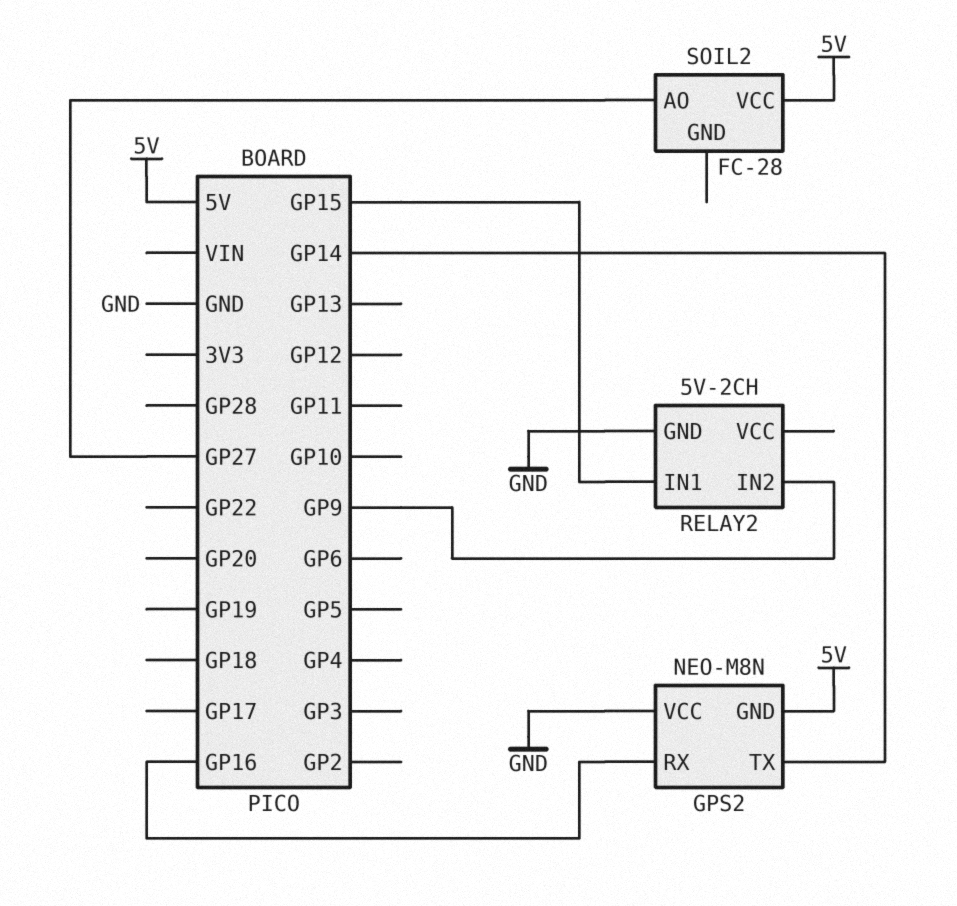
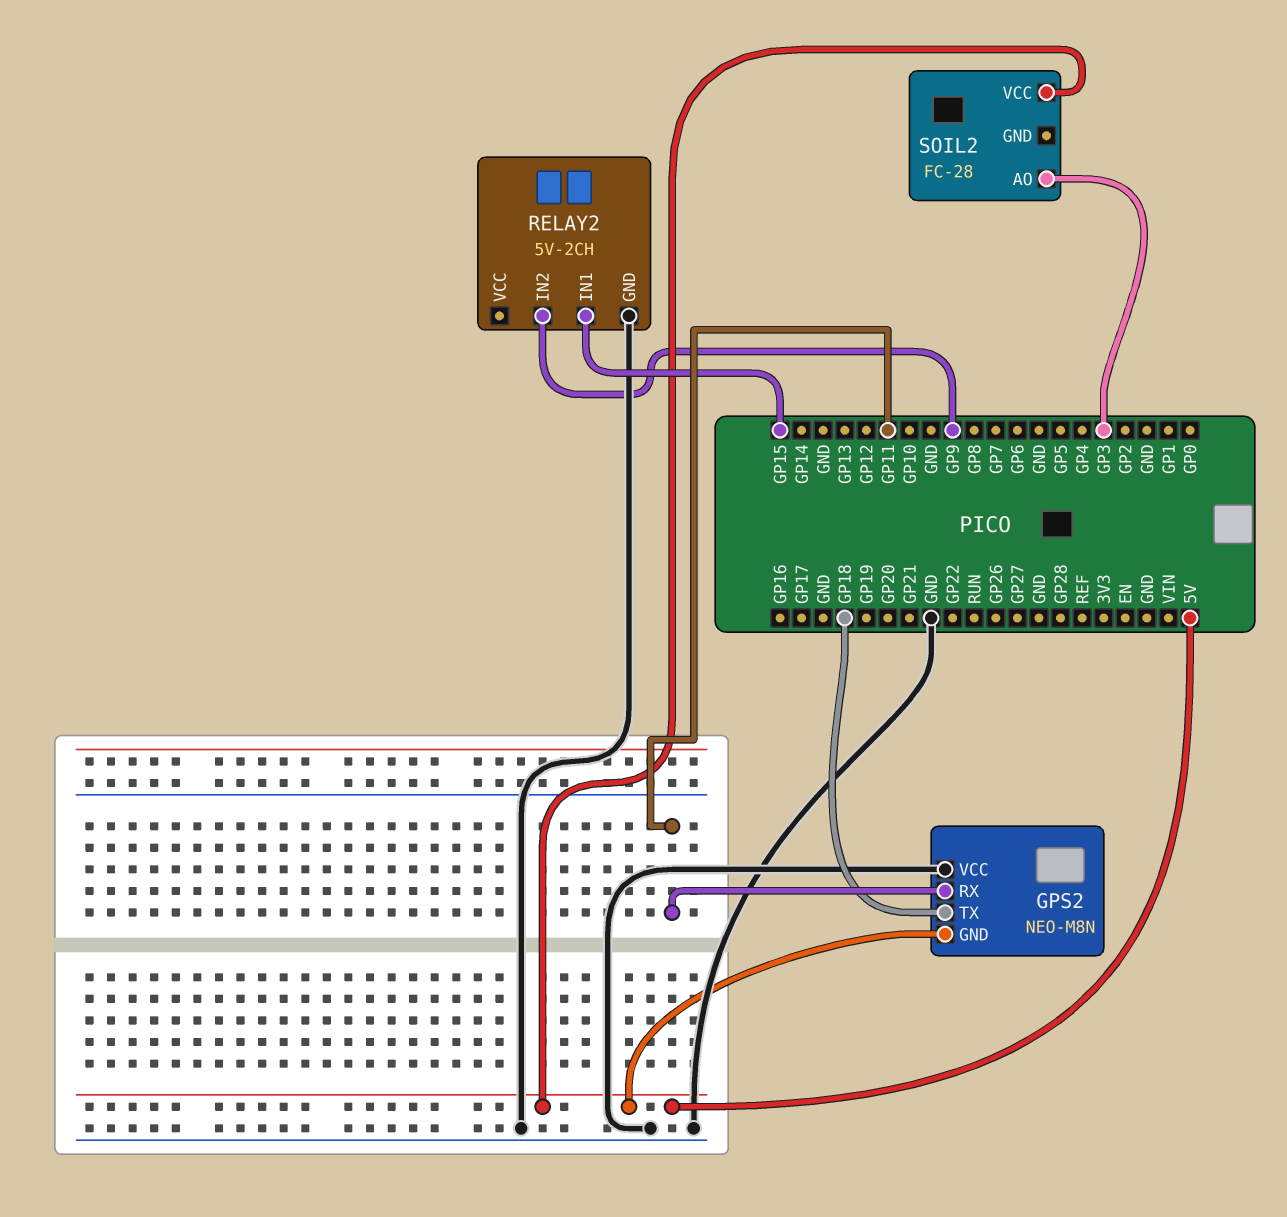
GPS2 pin RX: GP16 -> GP11
GPS2 pin TX: GP14 -> GP18
SOIL2 pin AO: GP27 -> GP3

